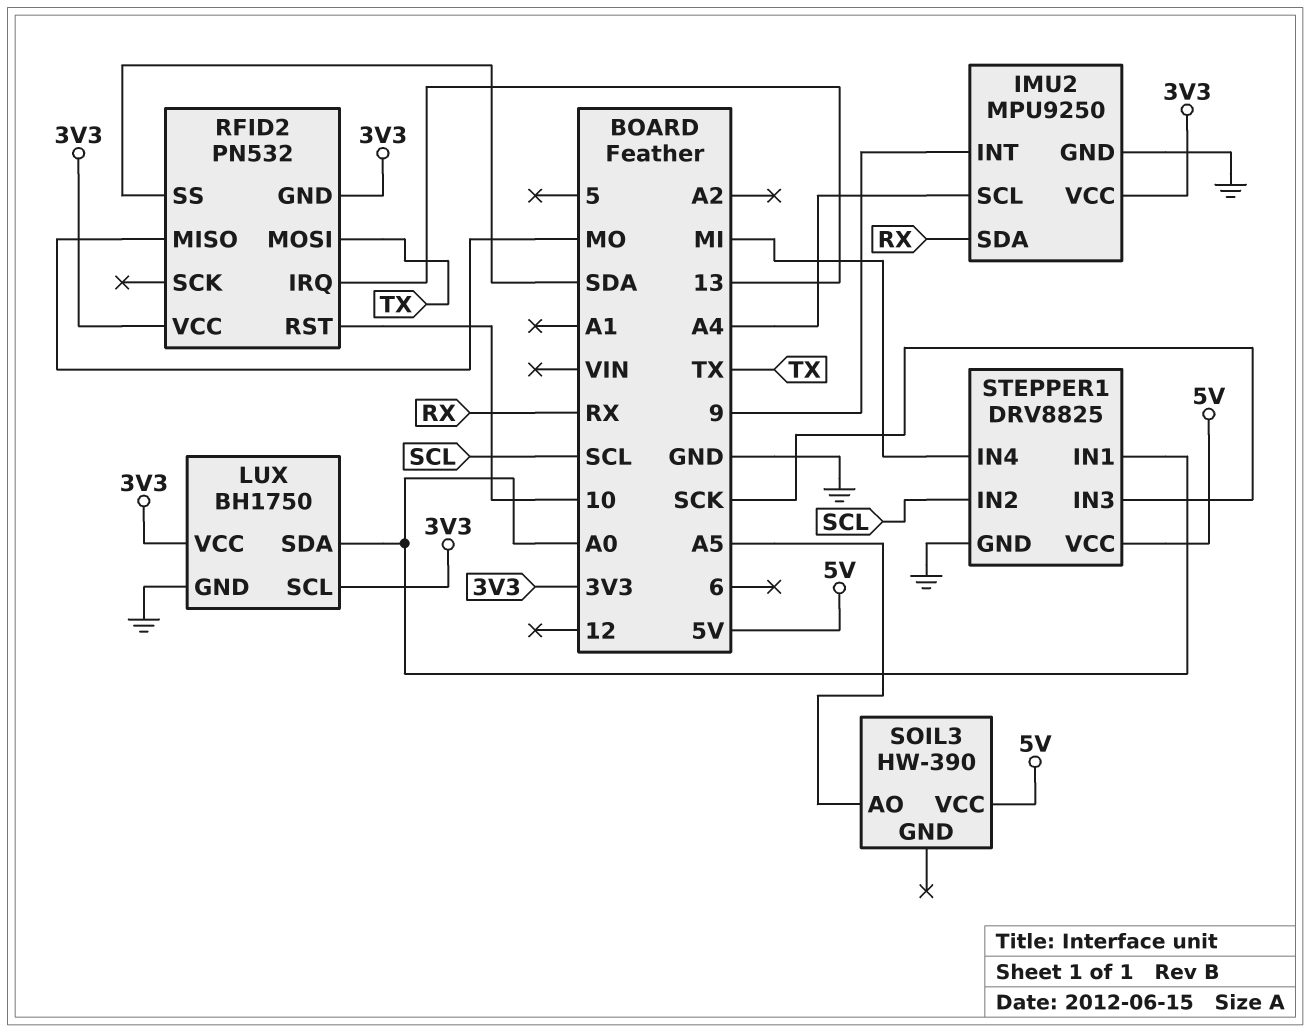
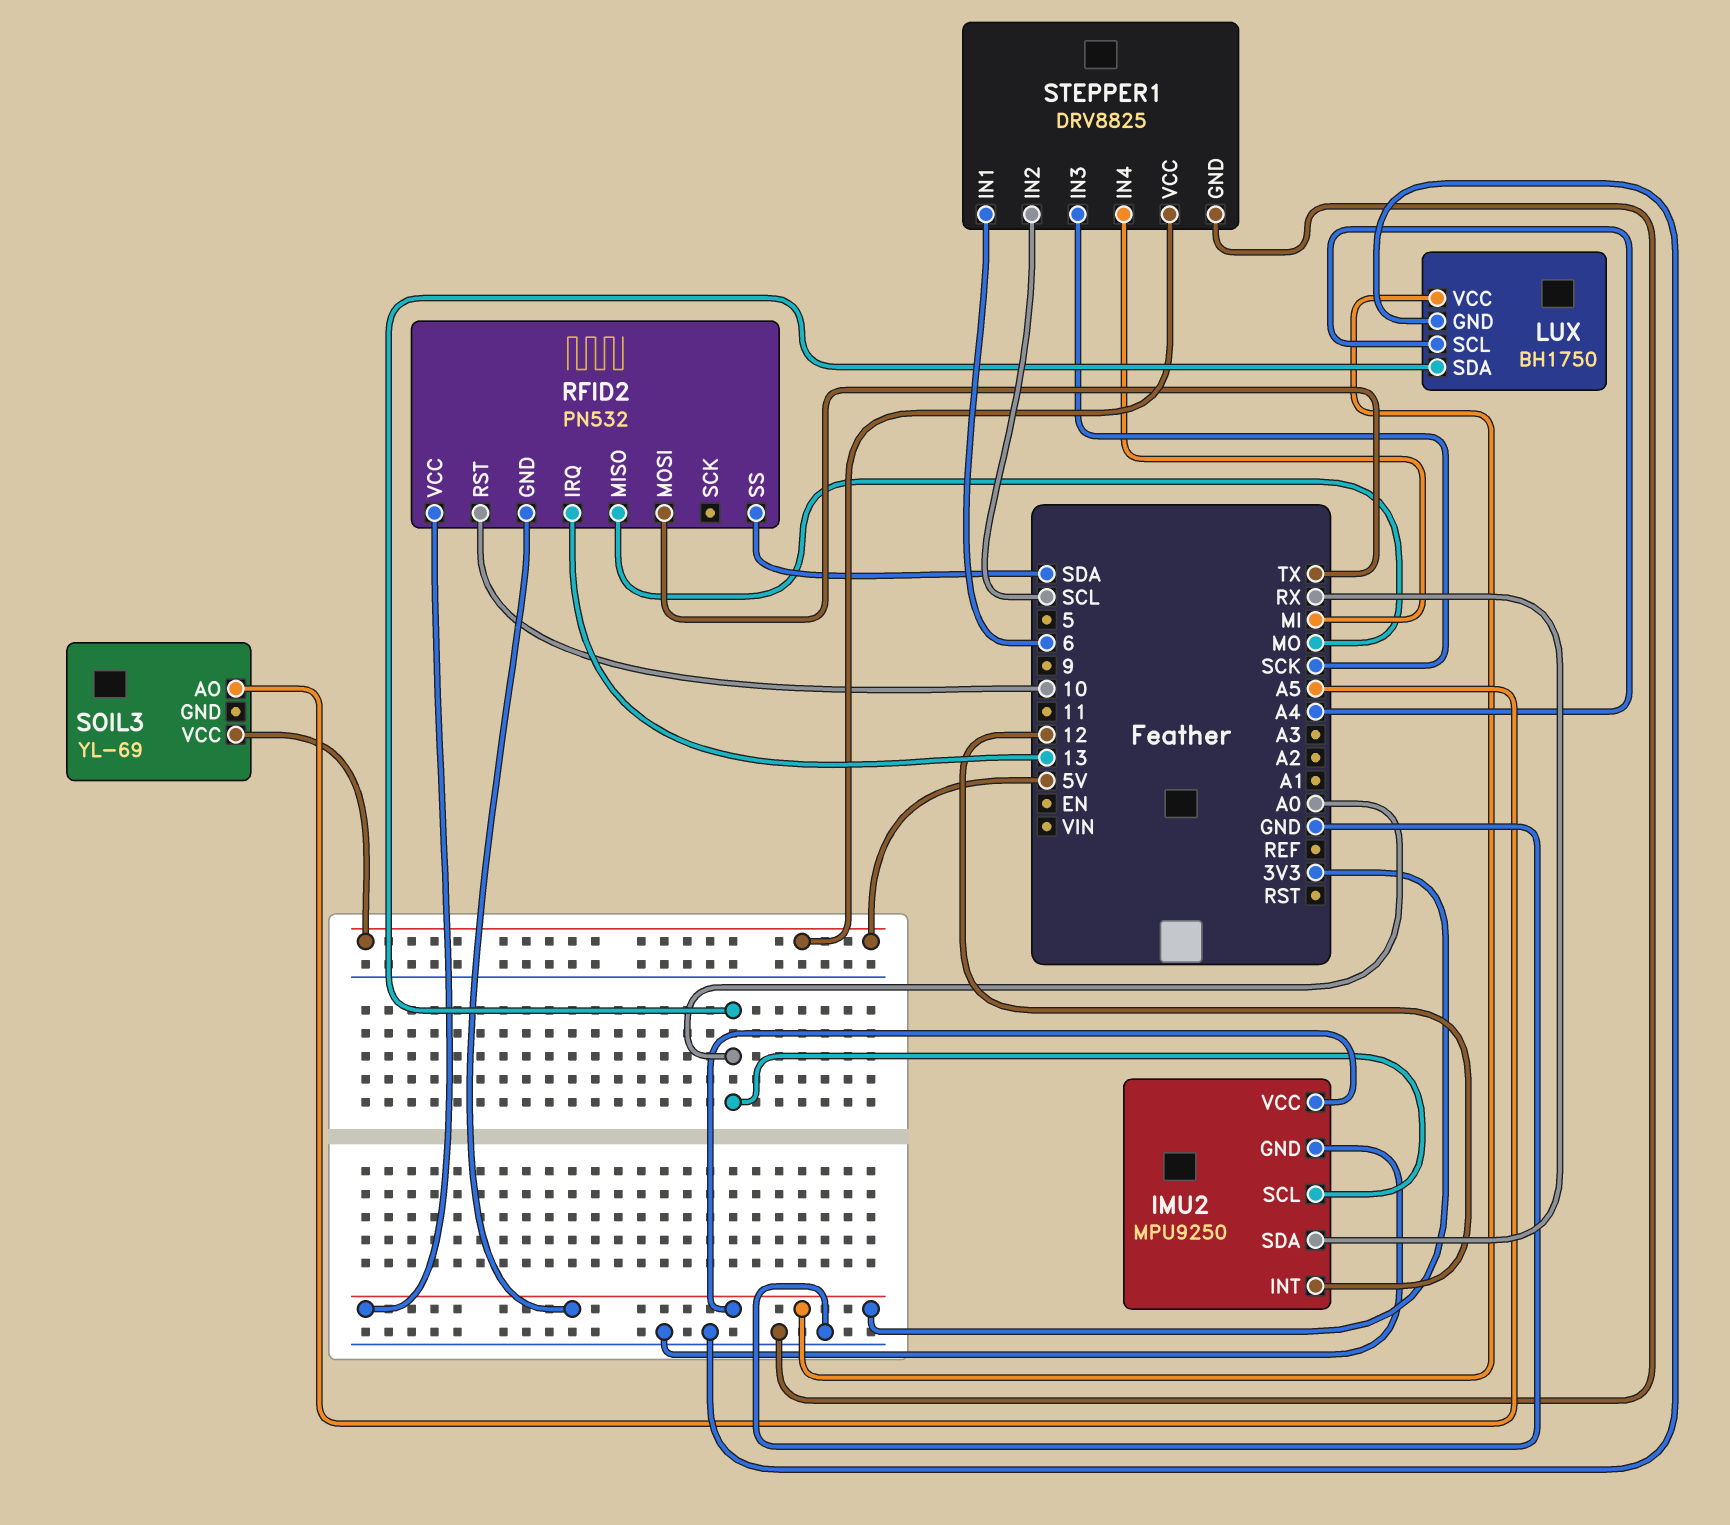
IMU2 pin INT: 9 -> 12
IMU2 pin SCL: A4 -> A0
LUX pin SCL: 3V3 -> A4
SOIL3: HW-390 -> YL-69
STEPPER1 pin IN1: A0 -> 6

